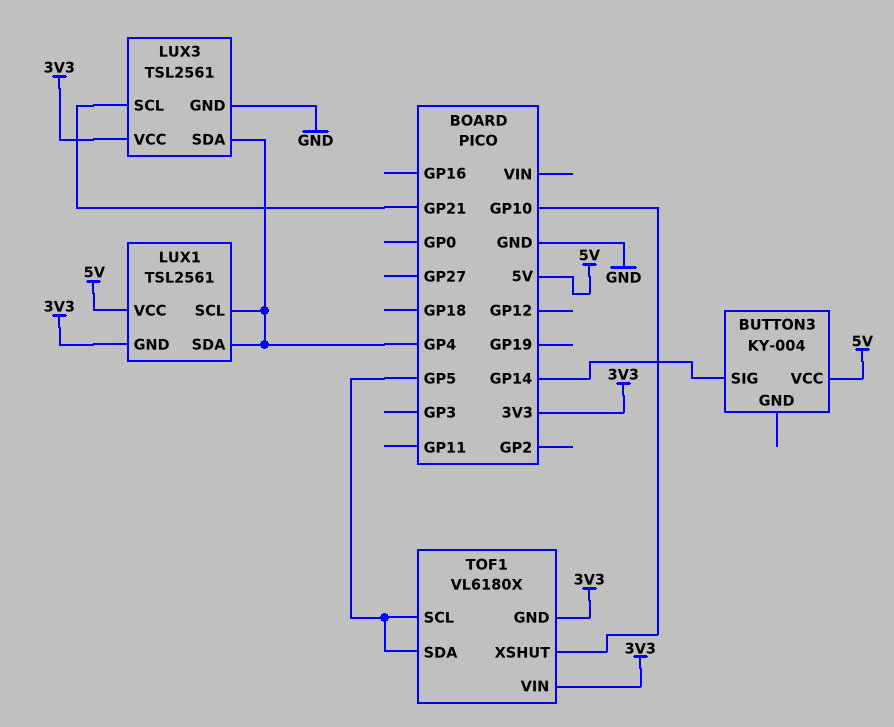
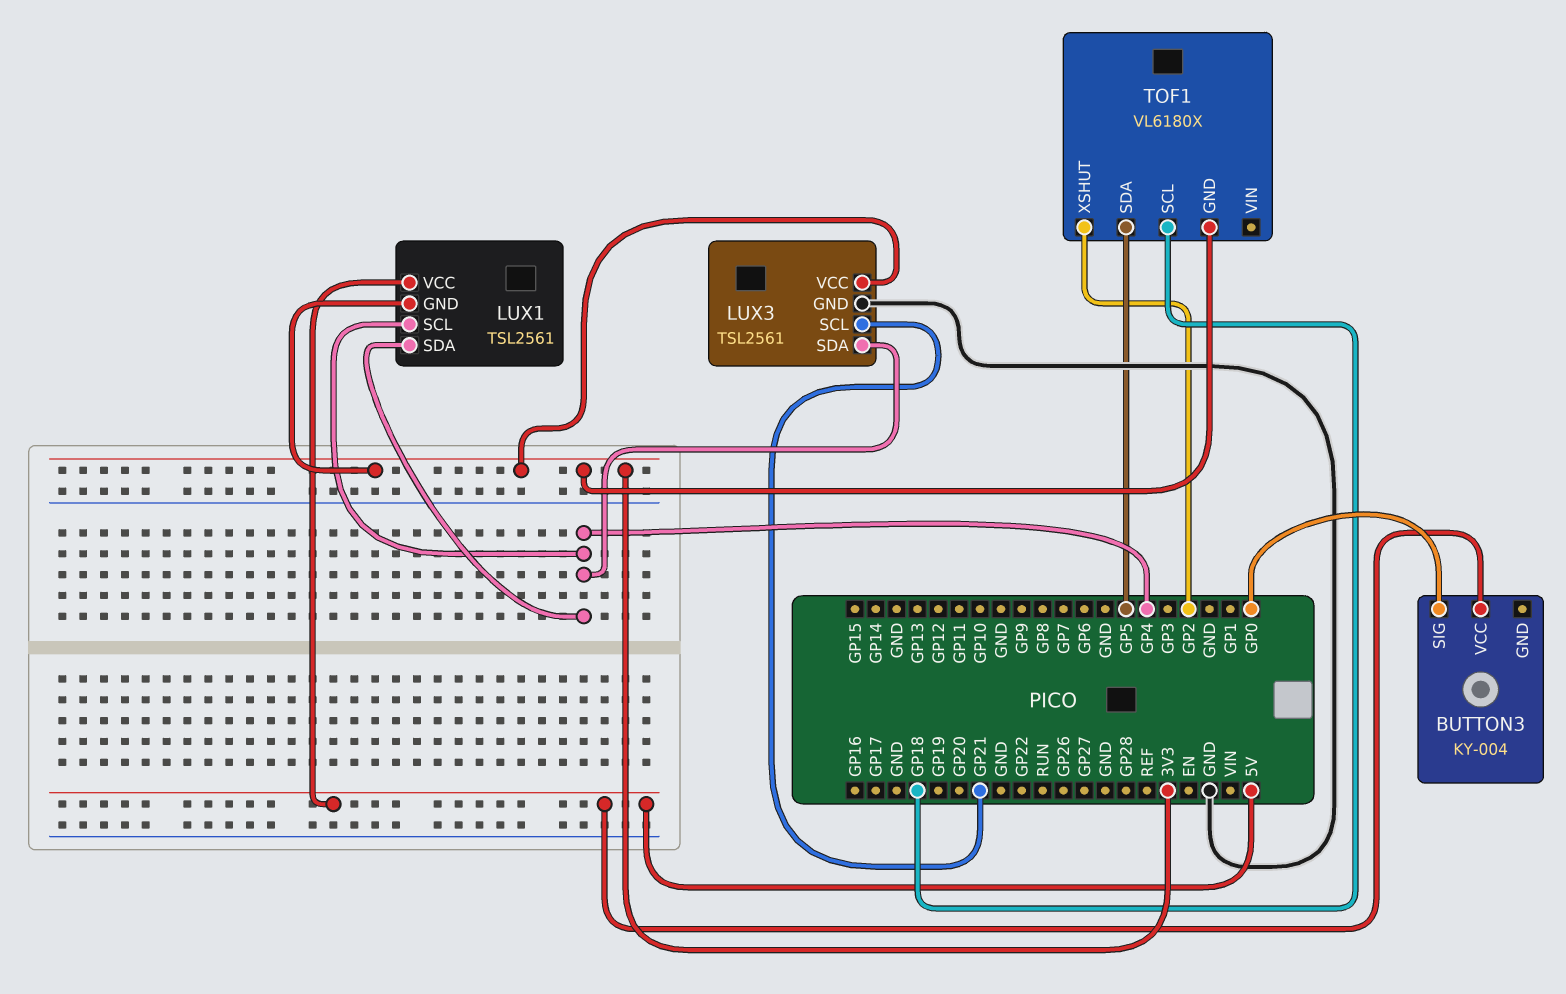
BUTTON3 pin SIG: GP14 -> GP0
TOF1 pin SCL: GP5 -> GP18
TOF1 pin VIN: 3V3 -> none
TOF1 pin XSHUT: GP10 -> GP2

